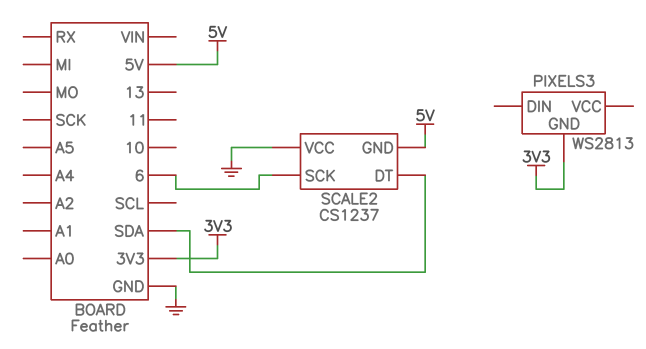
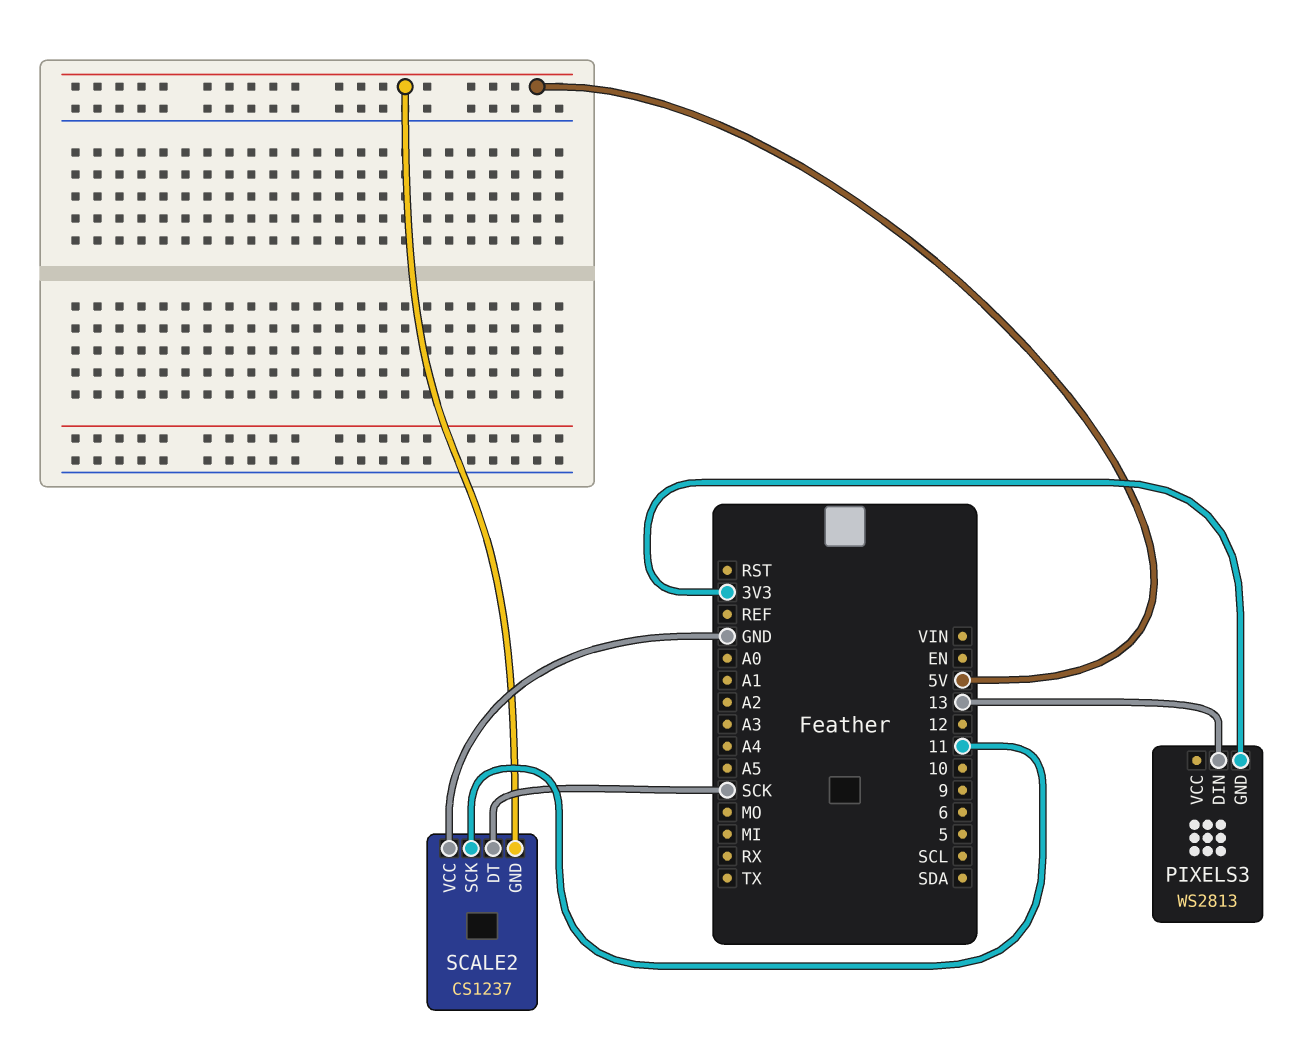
PIXELS3 pin DIN: none -> 13
SCALE2 pin DT: SDA -> SCK
SCALE2 pin SCK: 6 -> 11

